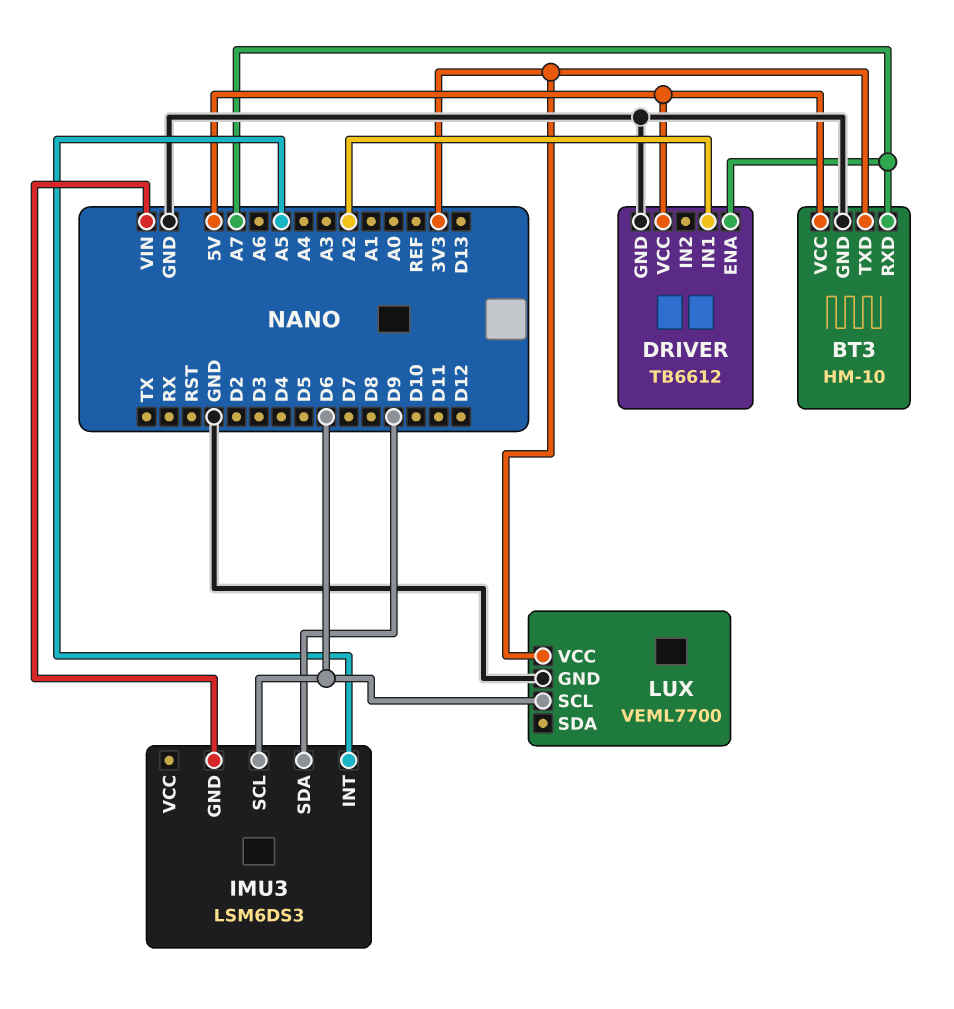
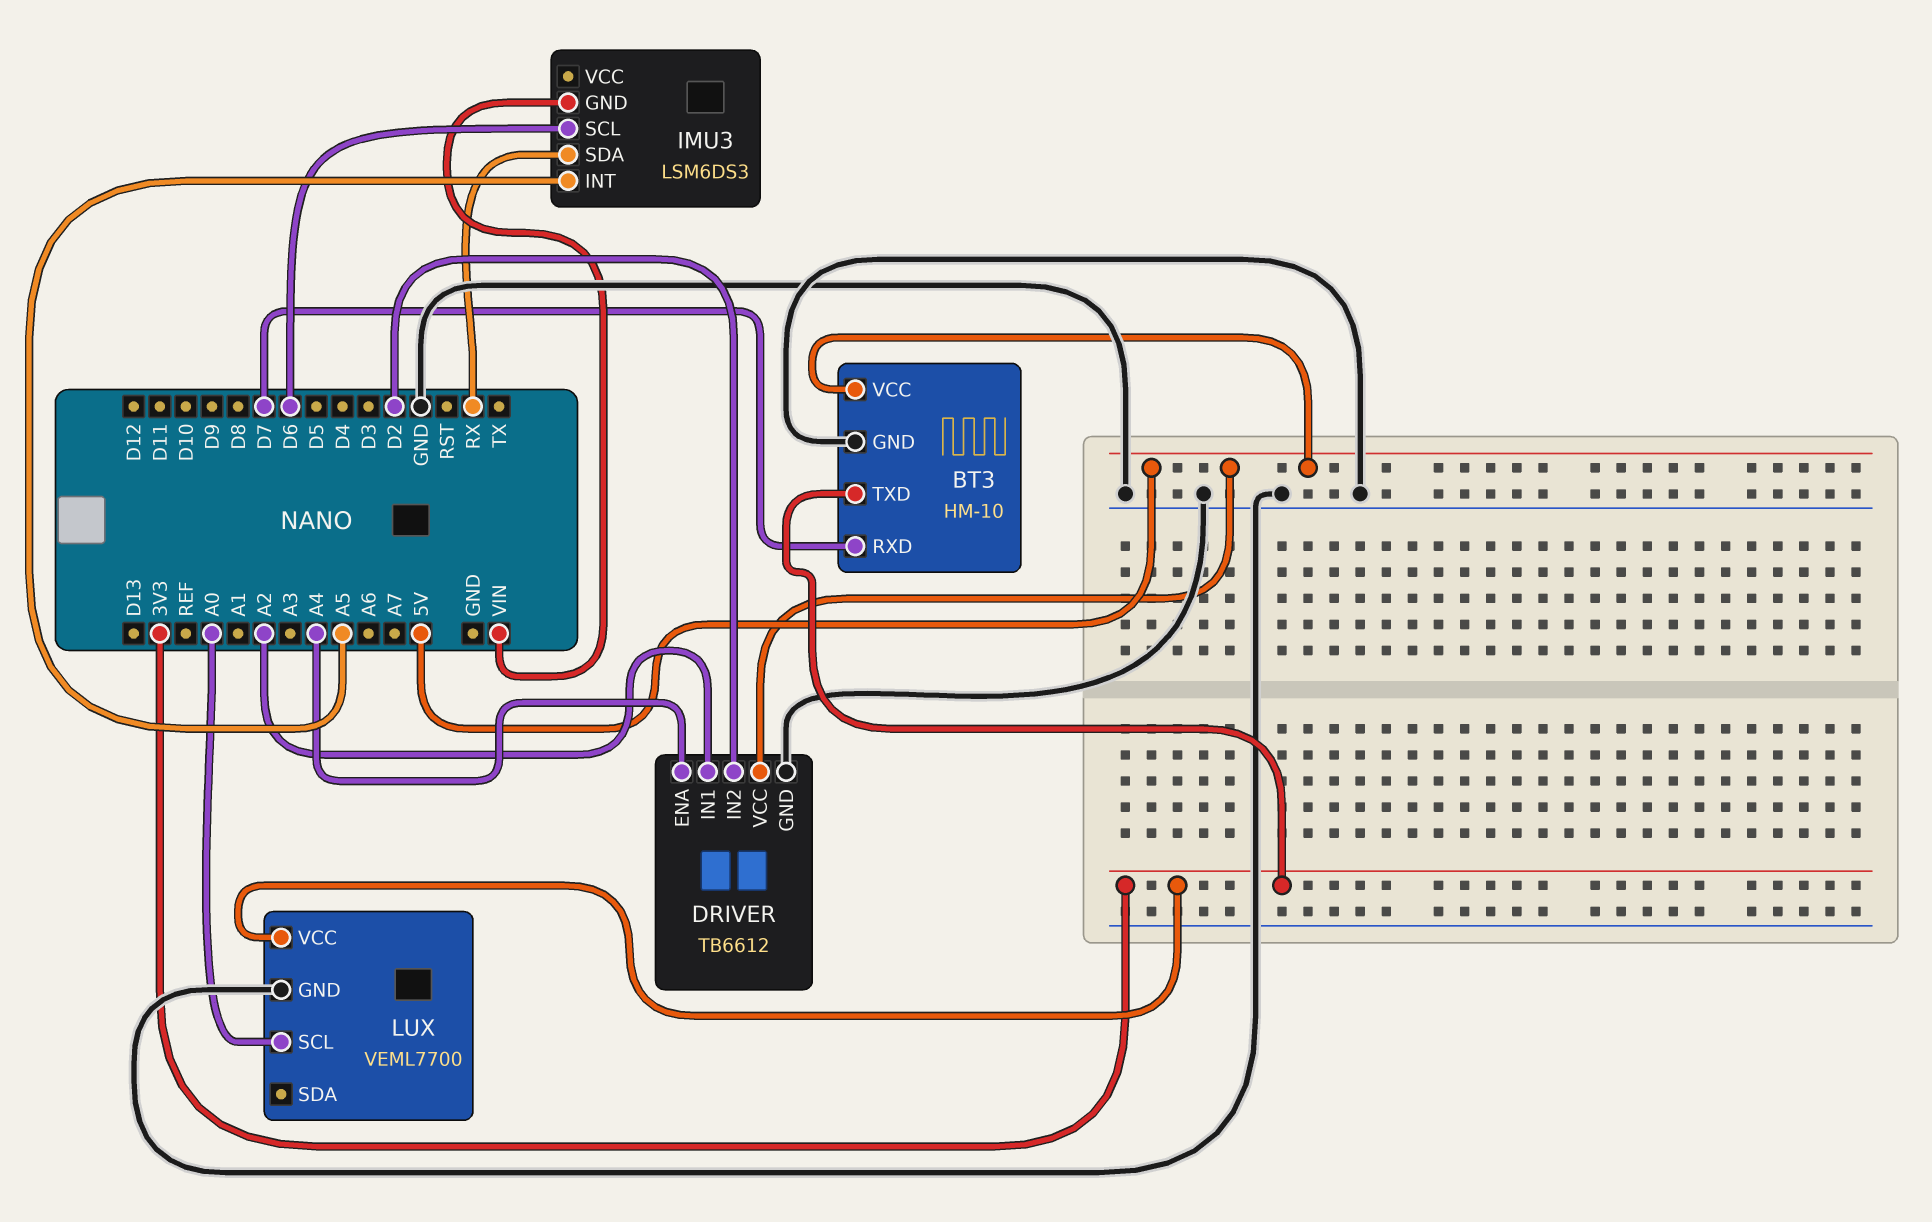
BT3 pin RXD: A7 -> D7
DRIVER pin ENA: A7 -> A4
DRIVER pin IN2: none -> D2
IMU3 pin SDA: D9 -> RX
LUX pin SCL: D6 -> A0

